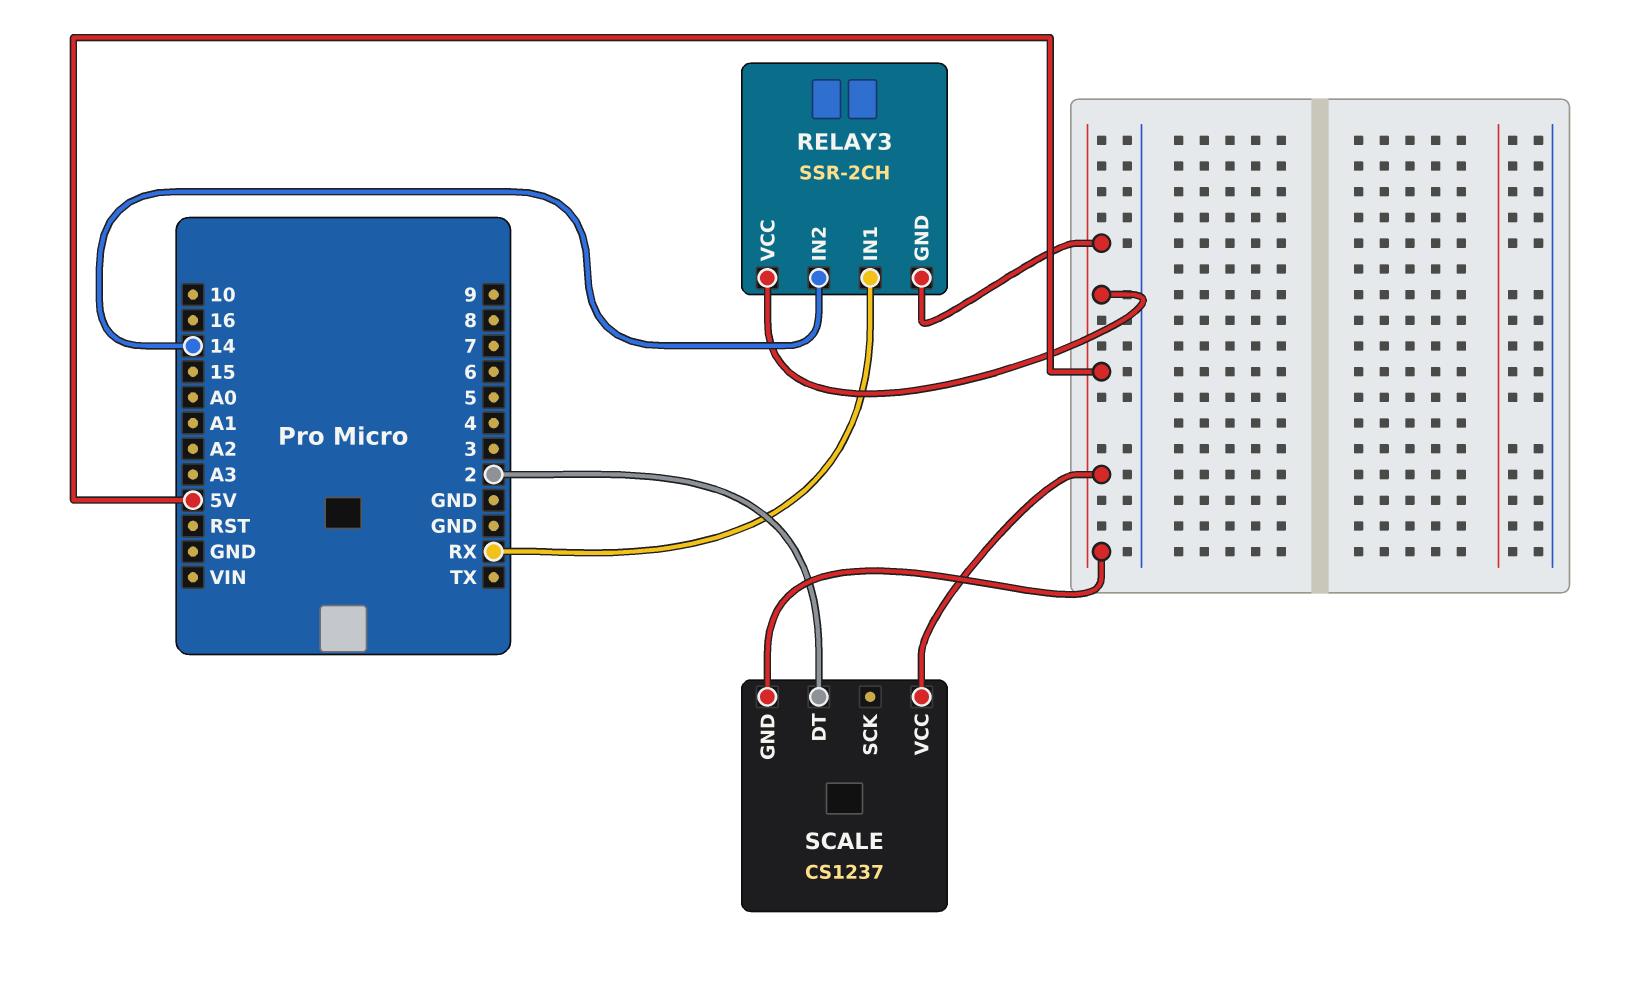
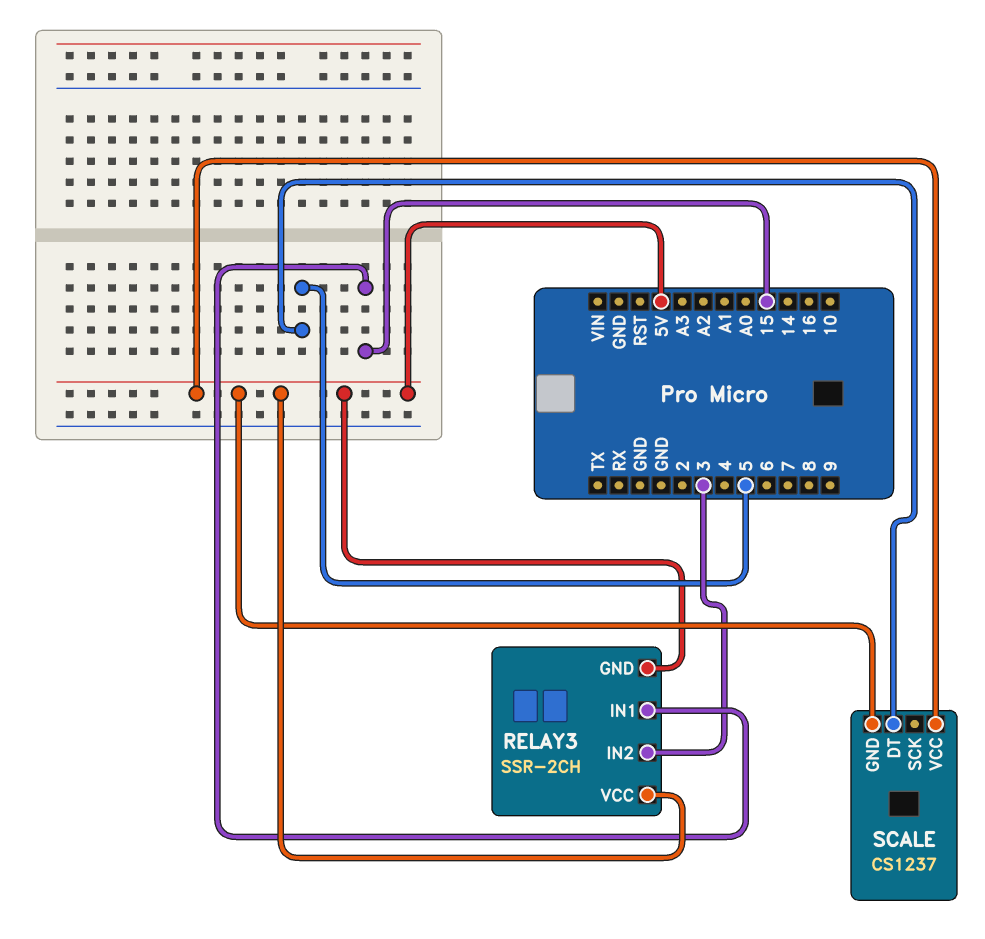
RELAY3 pin IN1: RX -> 15
RELAY3 pin IN2: 14 -> 3
SCALE pin DT: 2 -> 5

